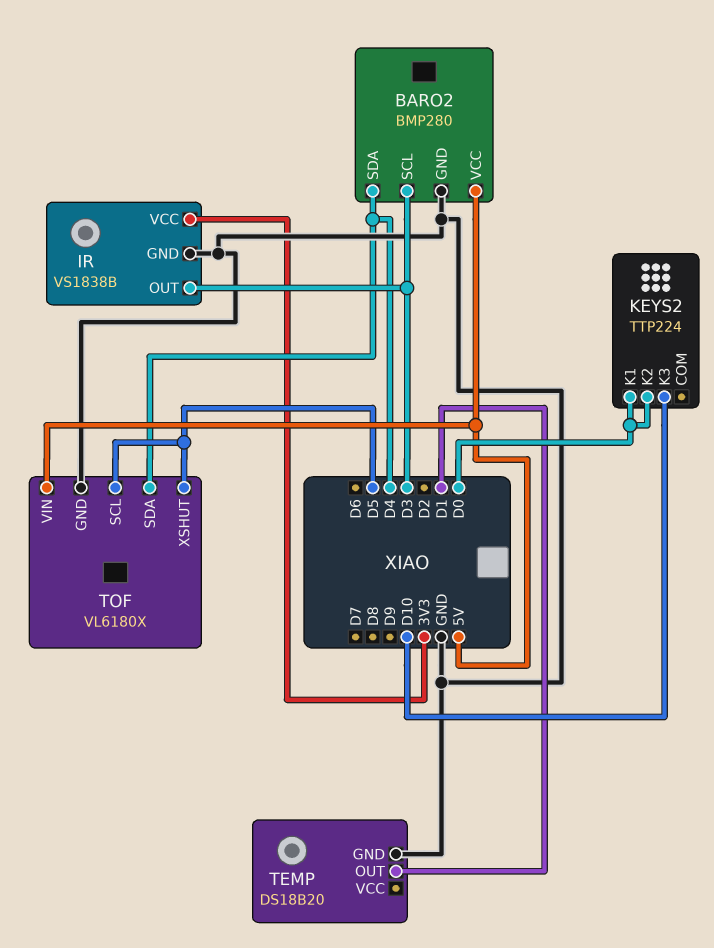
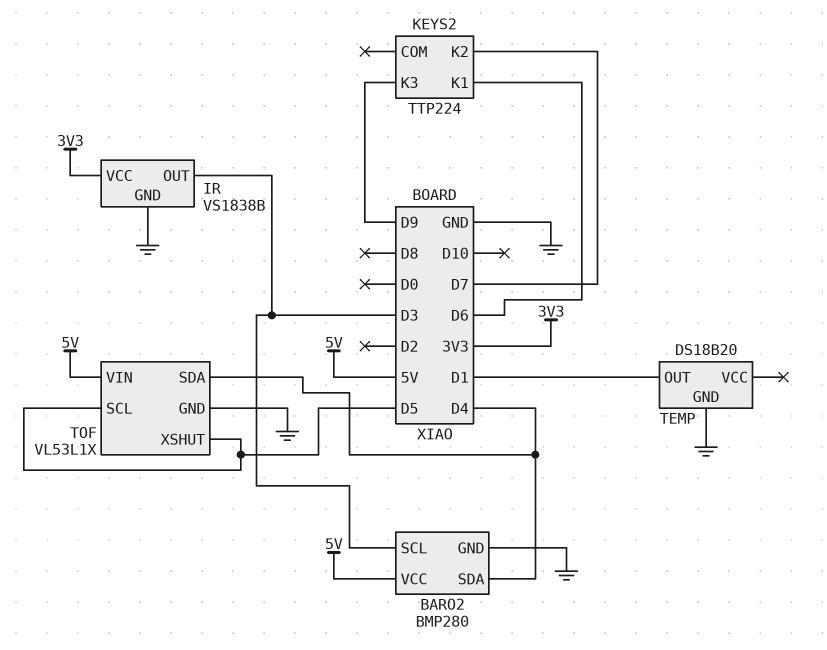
KEYS2 pin K1: D0 -> D6
KEYS2 pin K2: D0 -> D7
KEYS2 pin K3: D10 -> D9
TOF: VL6180X -> VL53L1X

